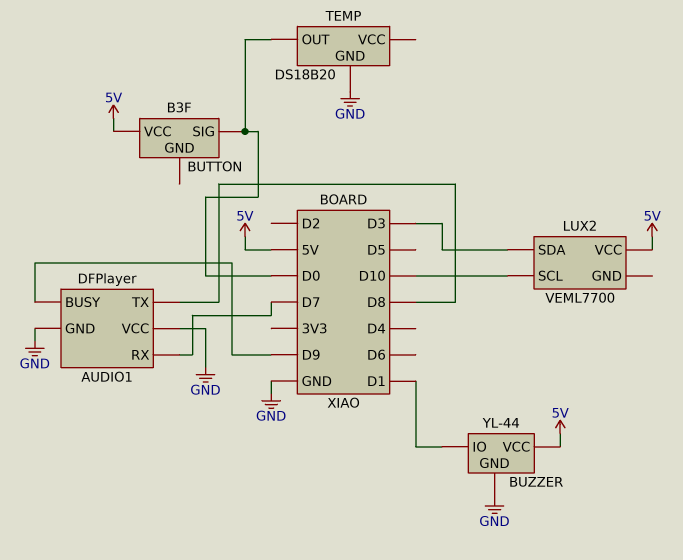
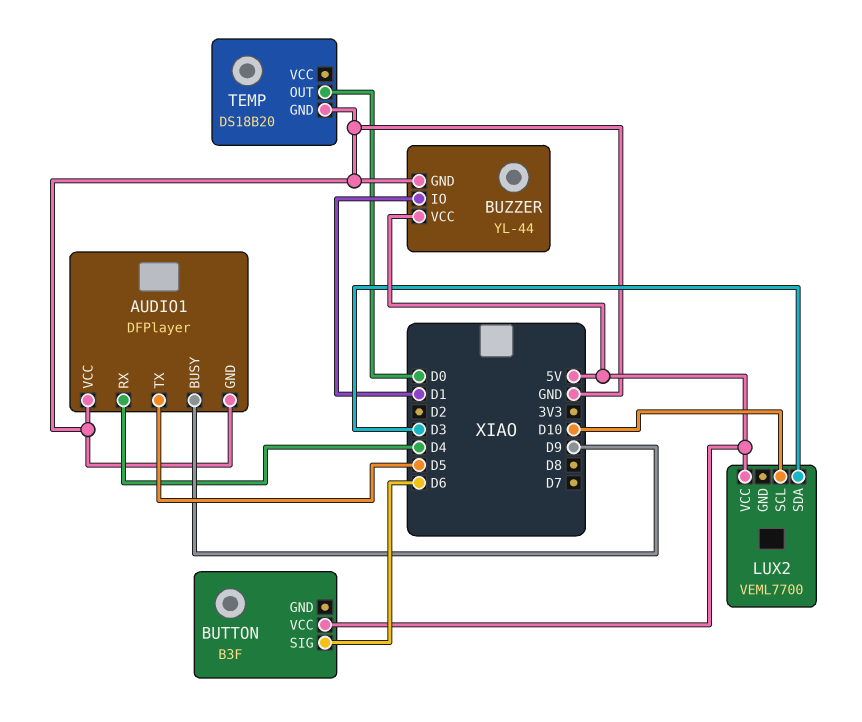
AUDIO1 pin RX: D7 -> D4
AUDIO1 pin TX: D8 -> D5
BUTTON pin SIG: D0 -> D6

